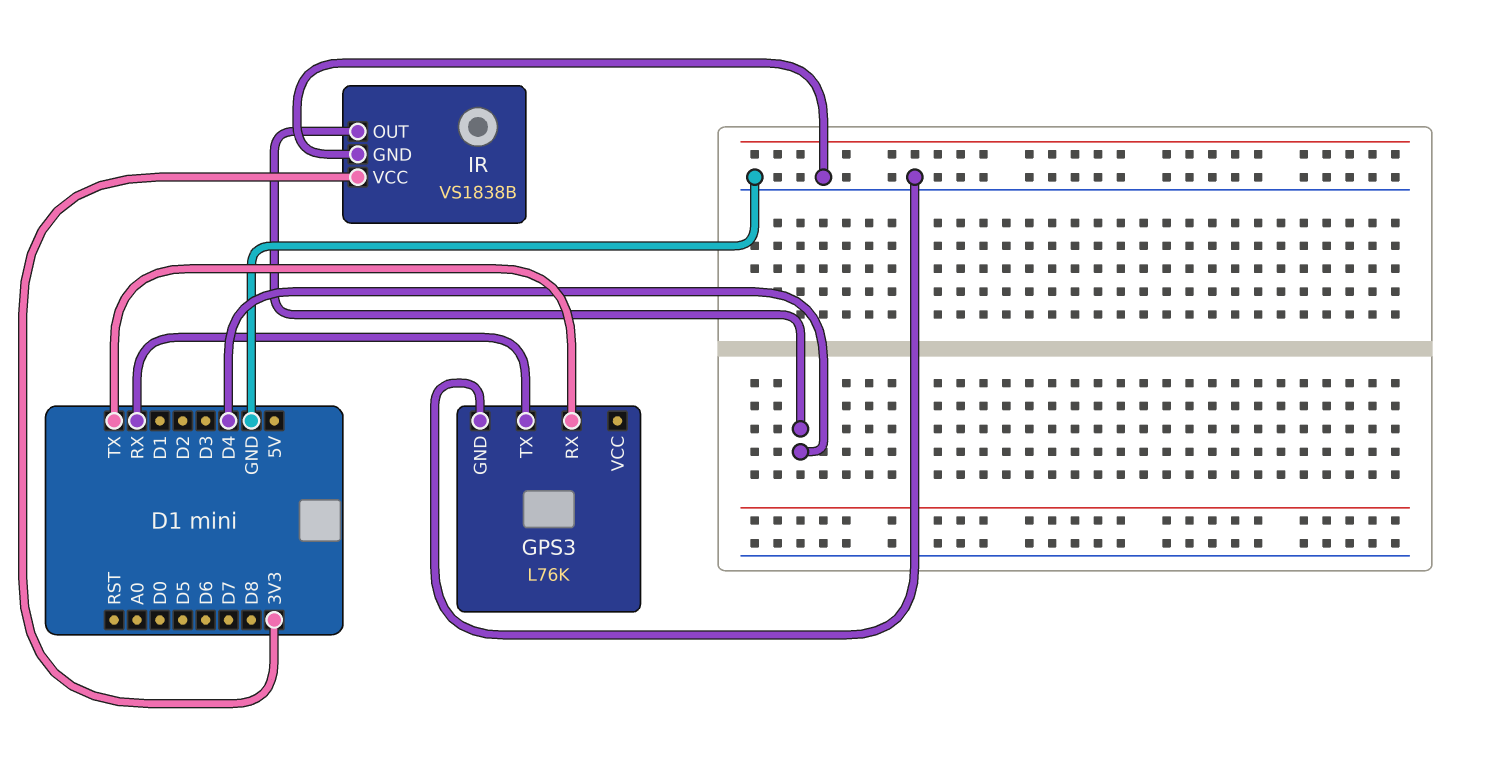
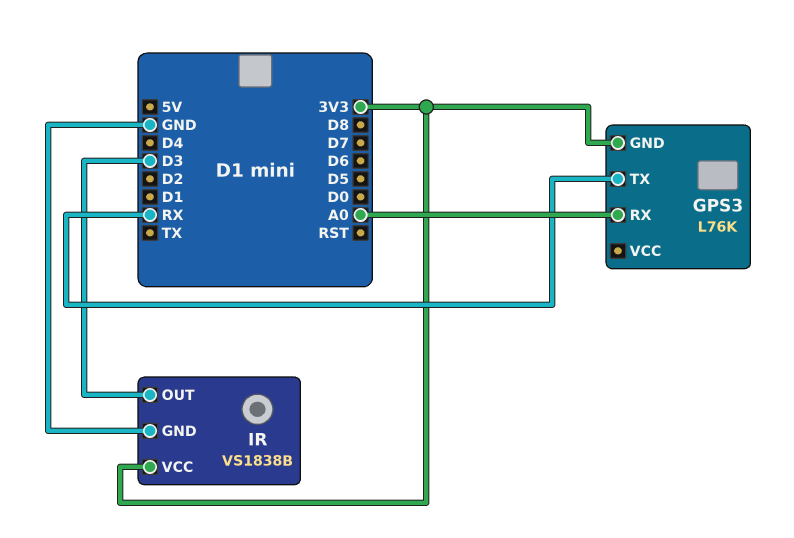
GPS3 pin GND: GND -> 3V3
GPS3 pin RX: TX -> A0
IR pin OUT: D4 -> D3

